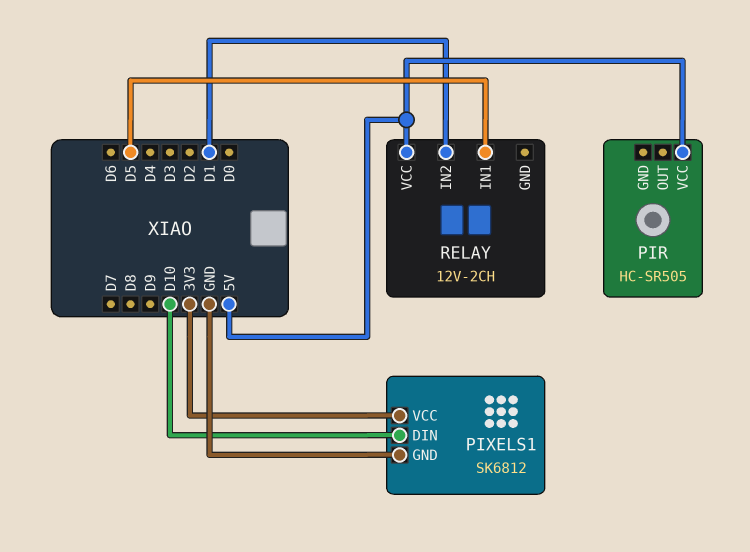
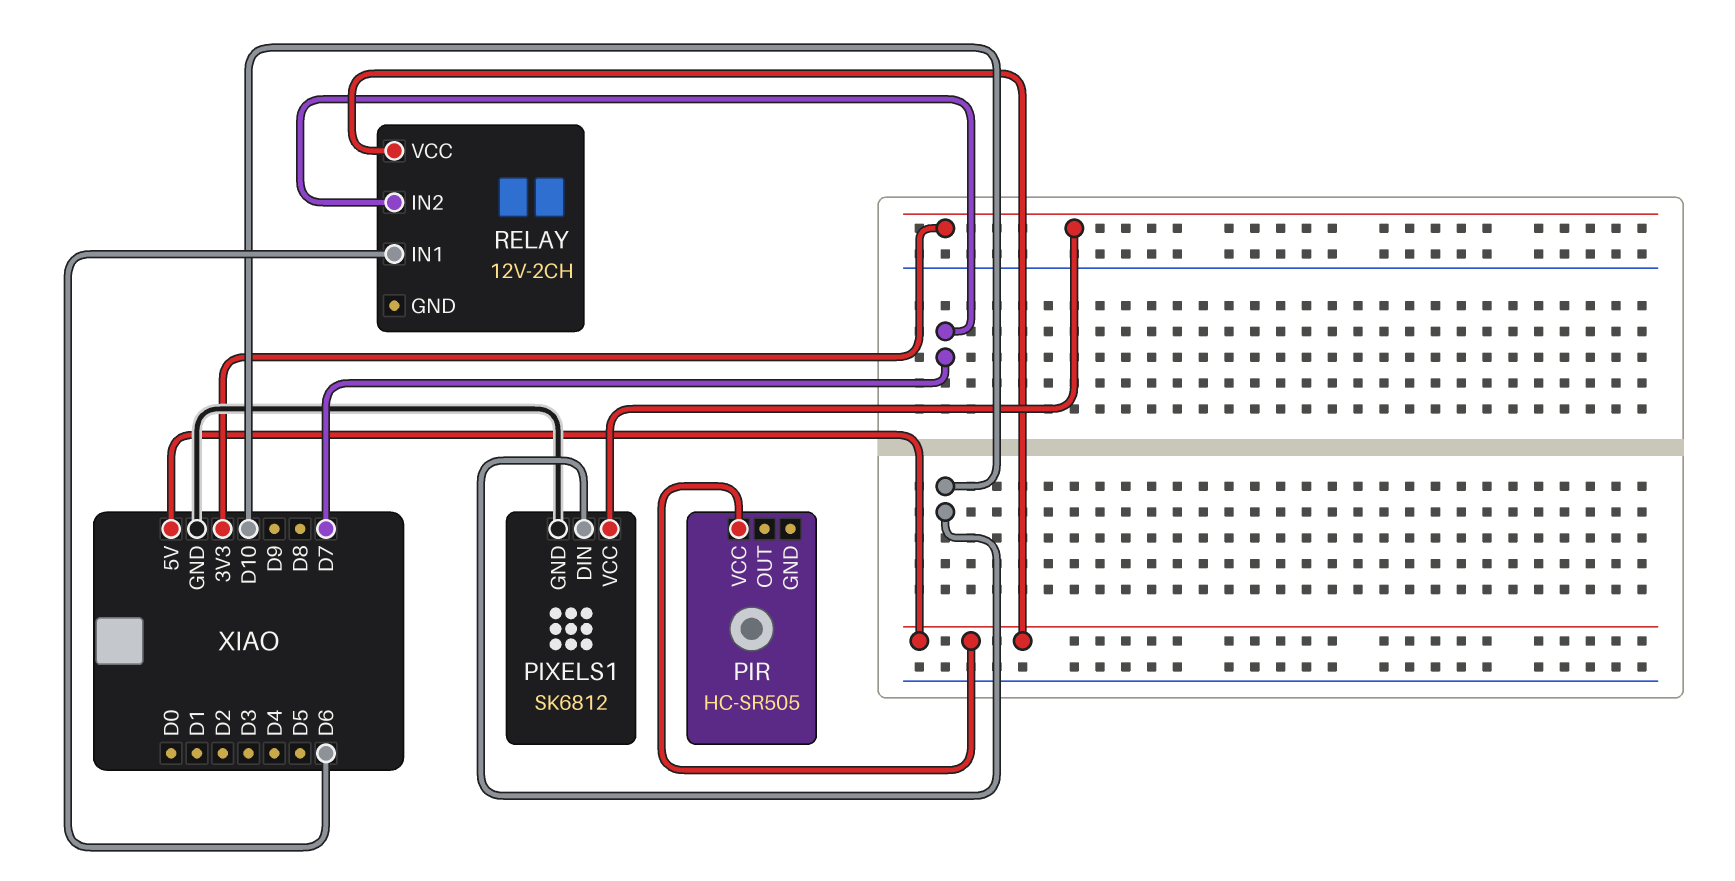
RELAY pin IN1: D5 -> D6
RELAY pin IN2: D1 -> D7

